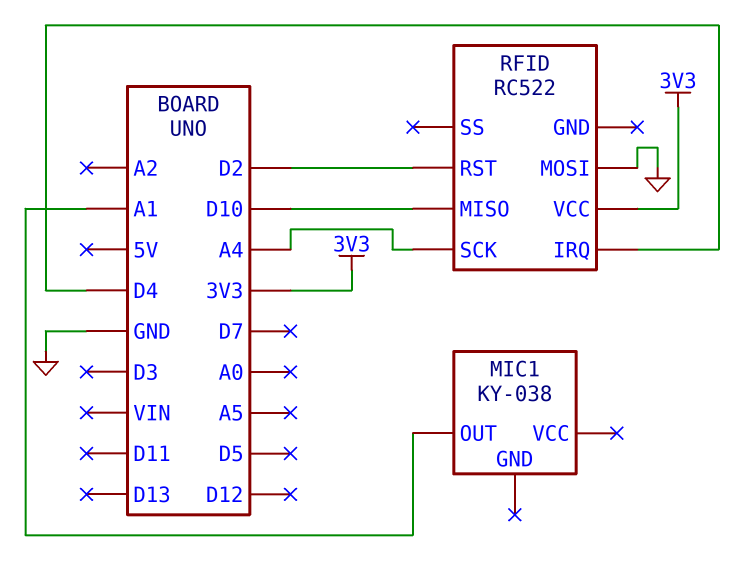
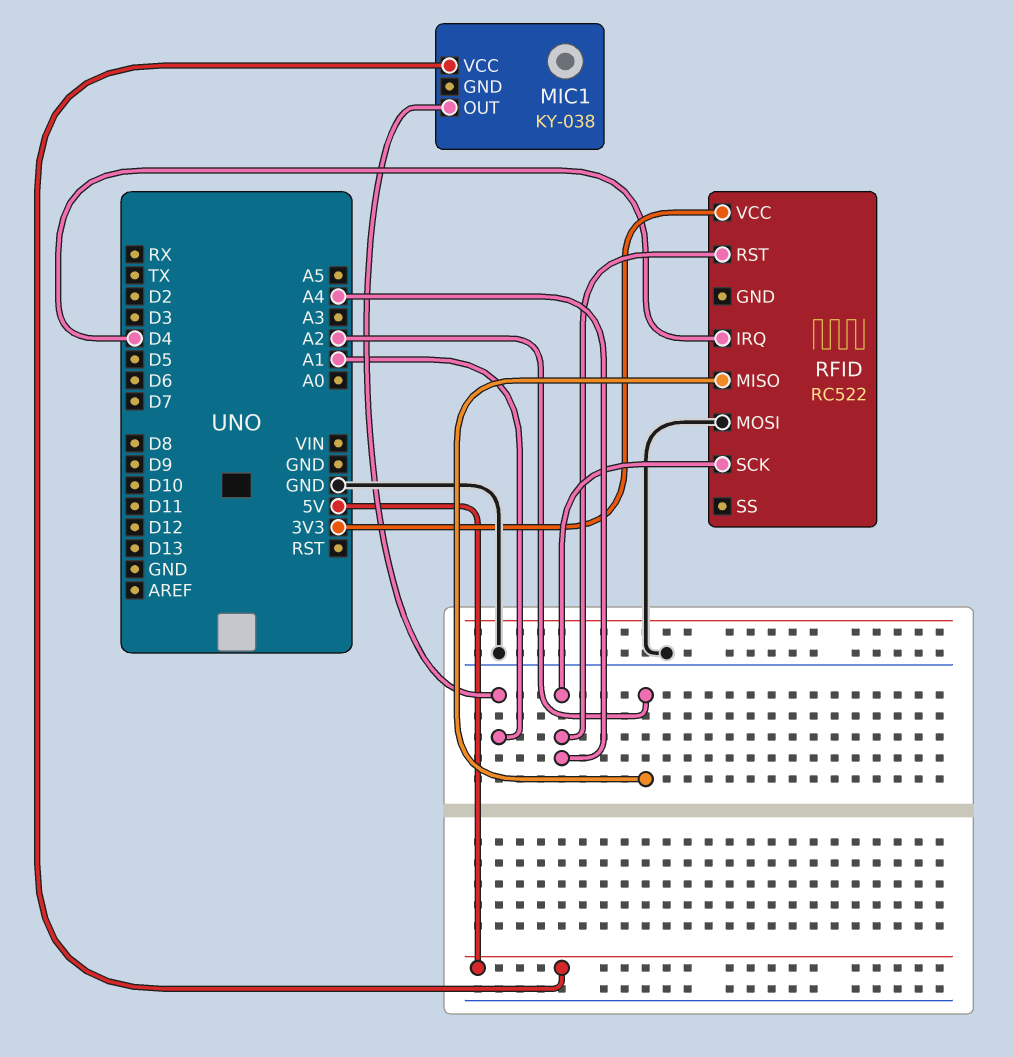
MIC1 pin VCC: none -> 5V
RFID pin MISO: D10 -> A2
RFID pin RST: D2 -> A4

